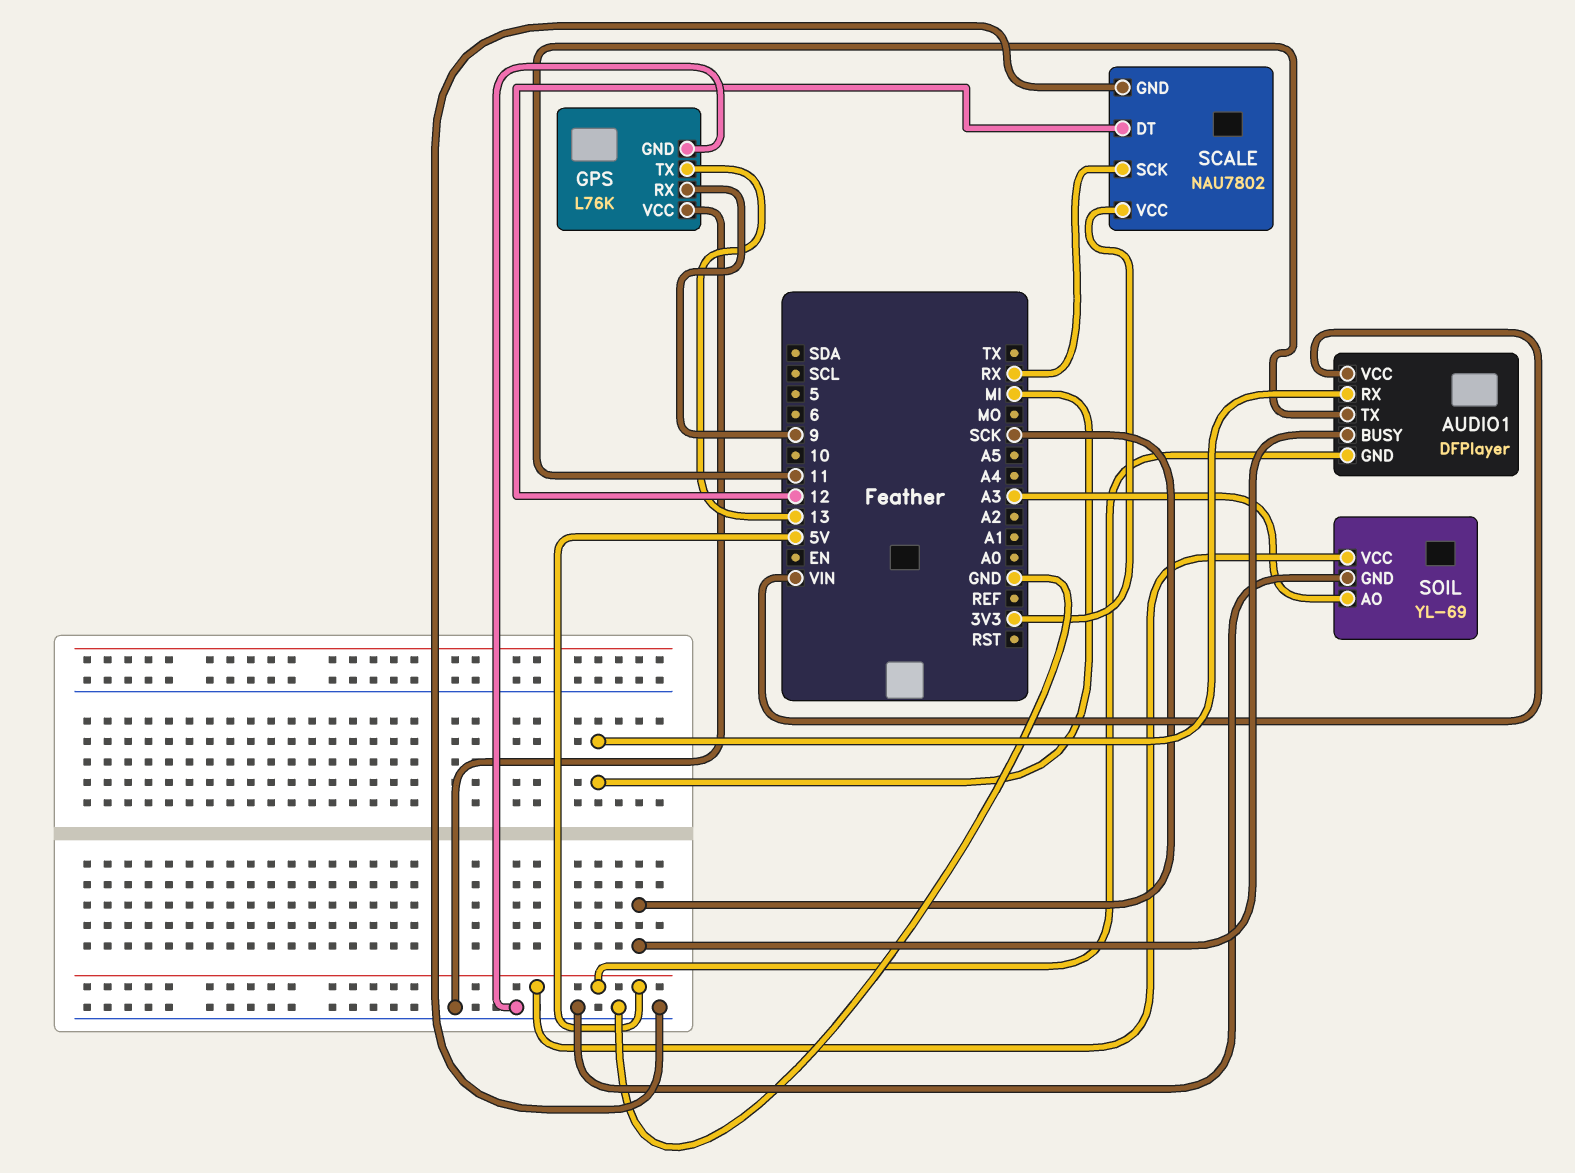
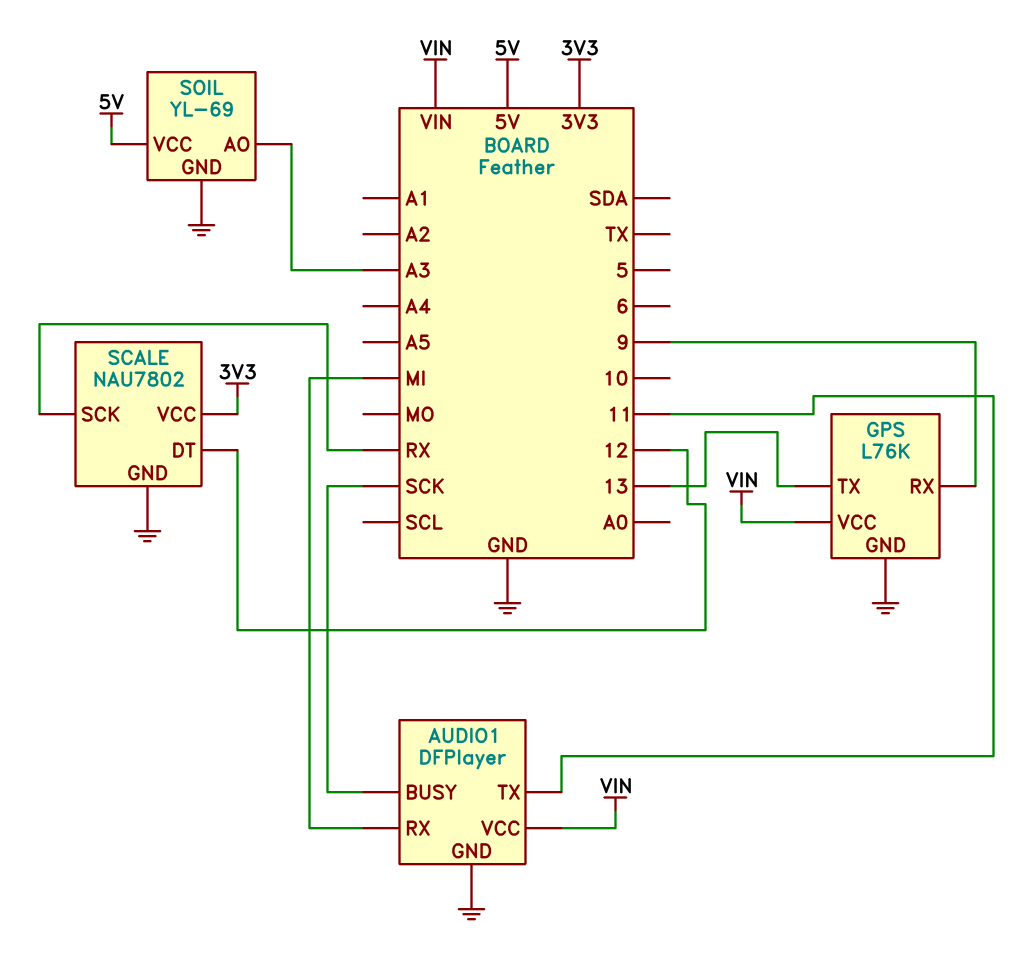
AUDIO1 pin GND: 5V -> GND
GPS pin VCC: GND -> VIN

